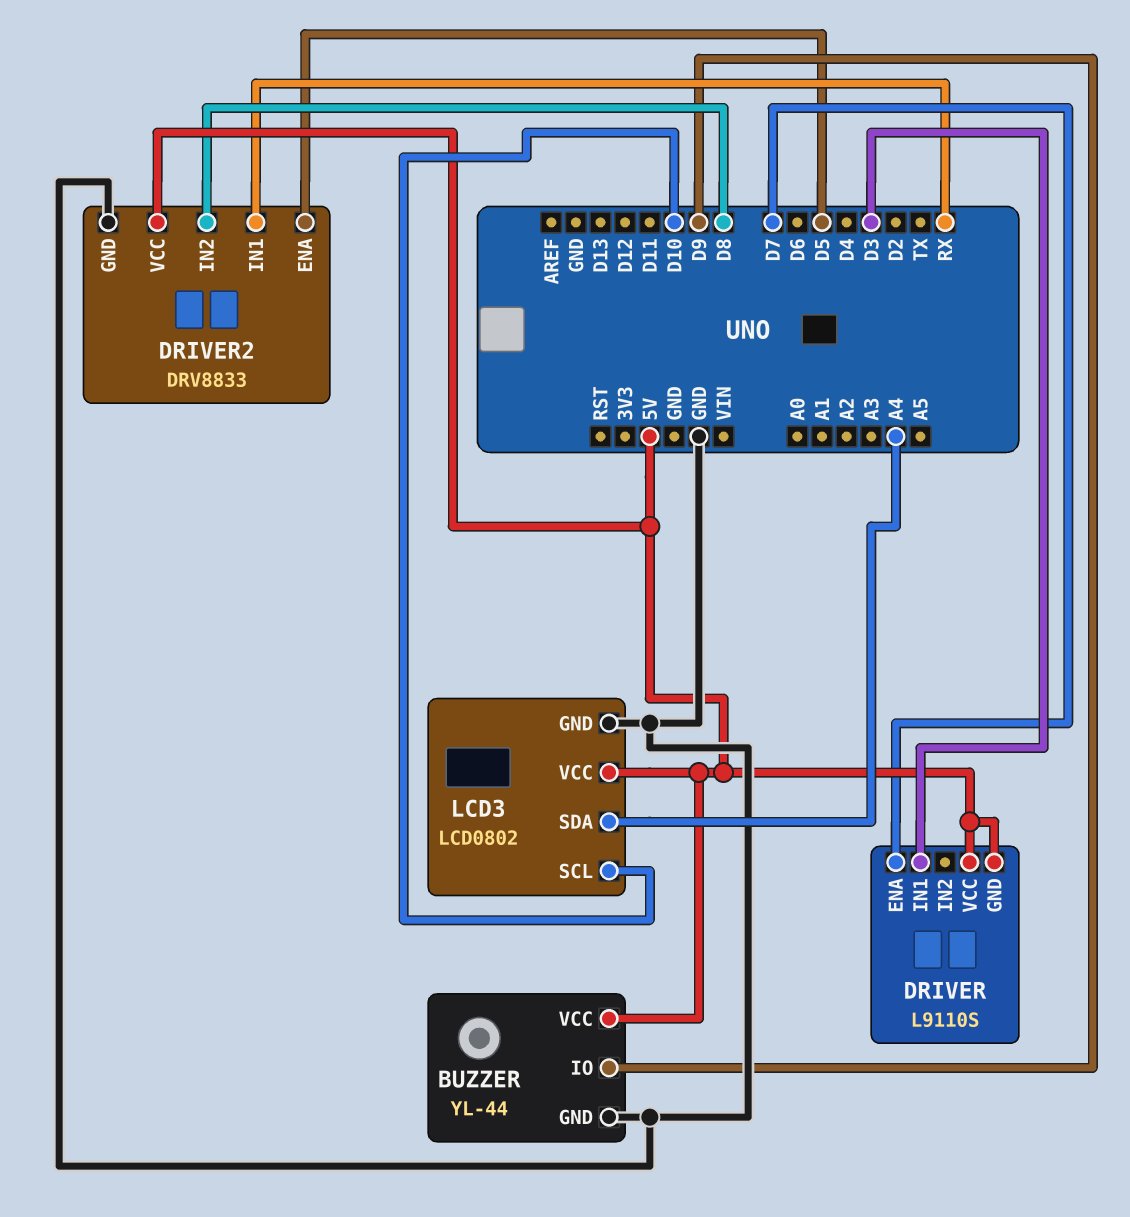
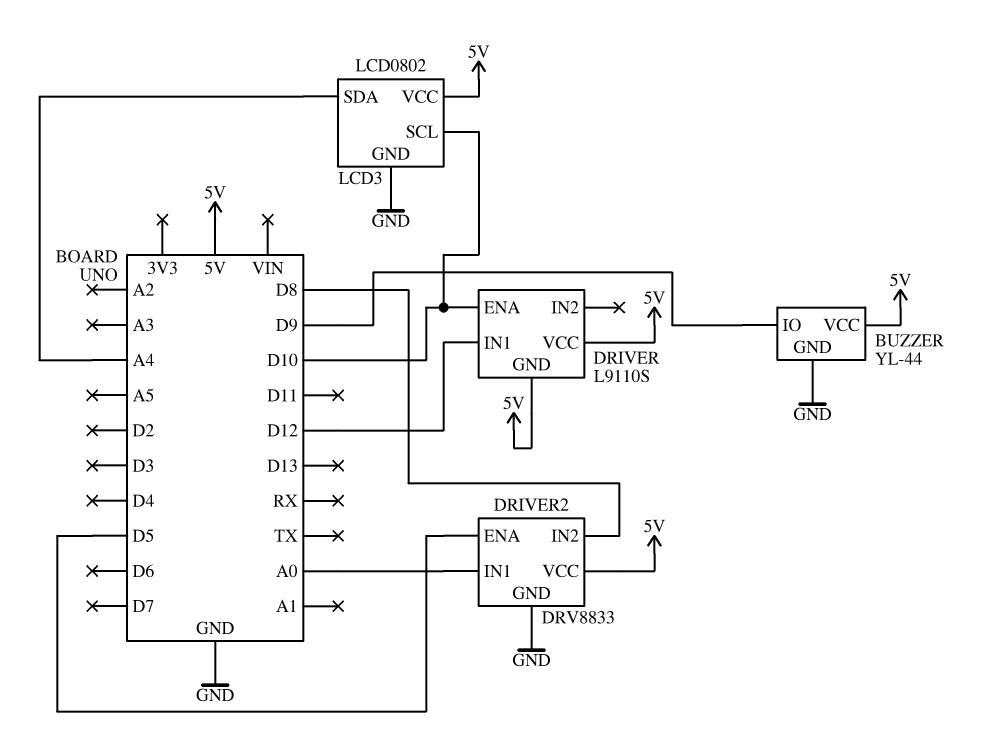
DRIVER pin ENA: D7 -> D10
DRIVER pin IN1: D3 -> D12
DRIVER2 pin IN1: RX -> A0

